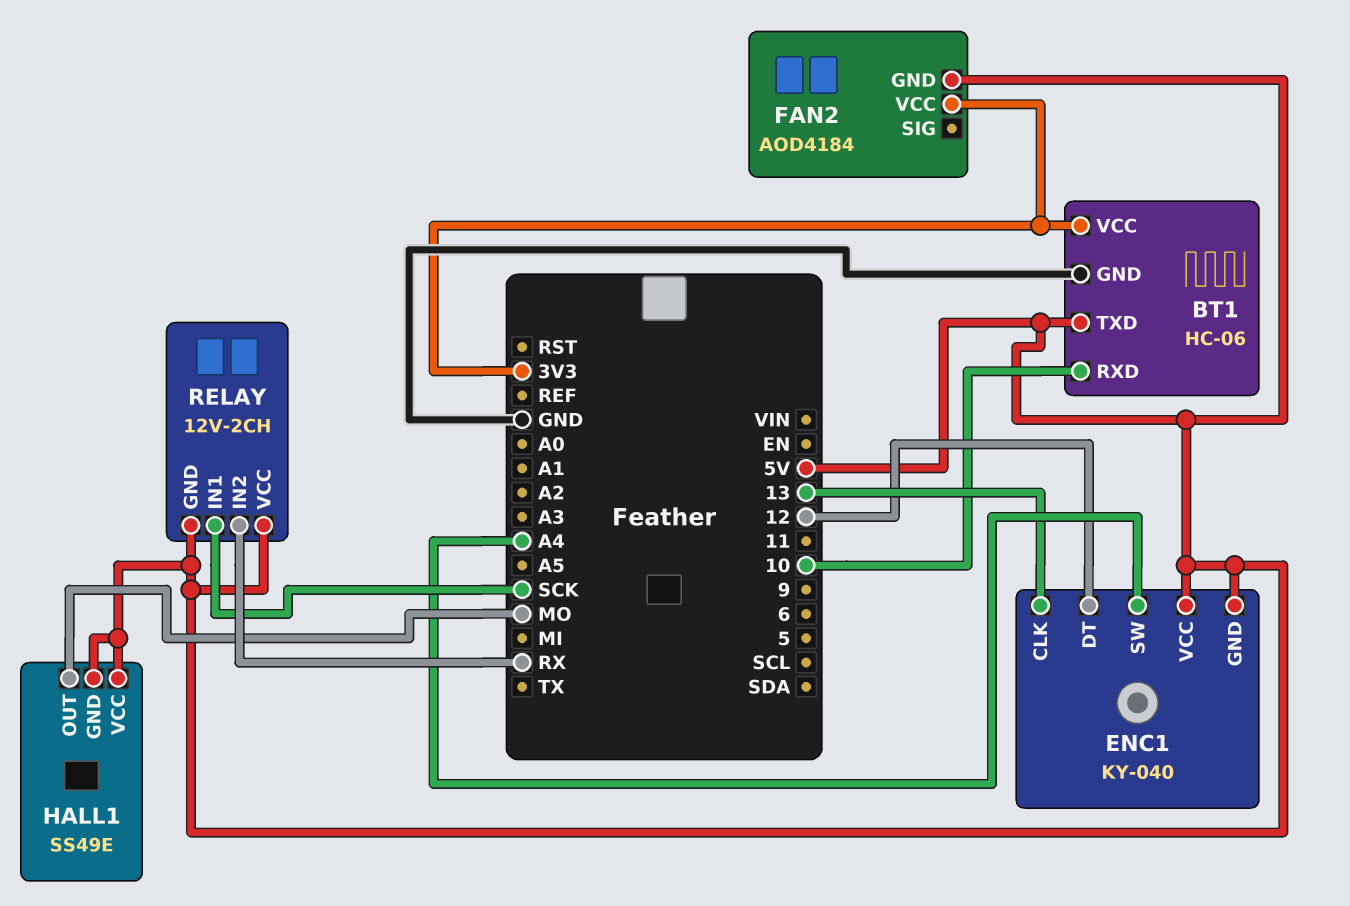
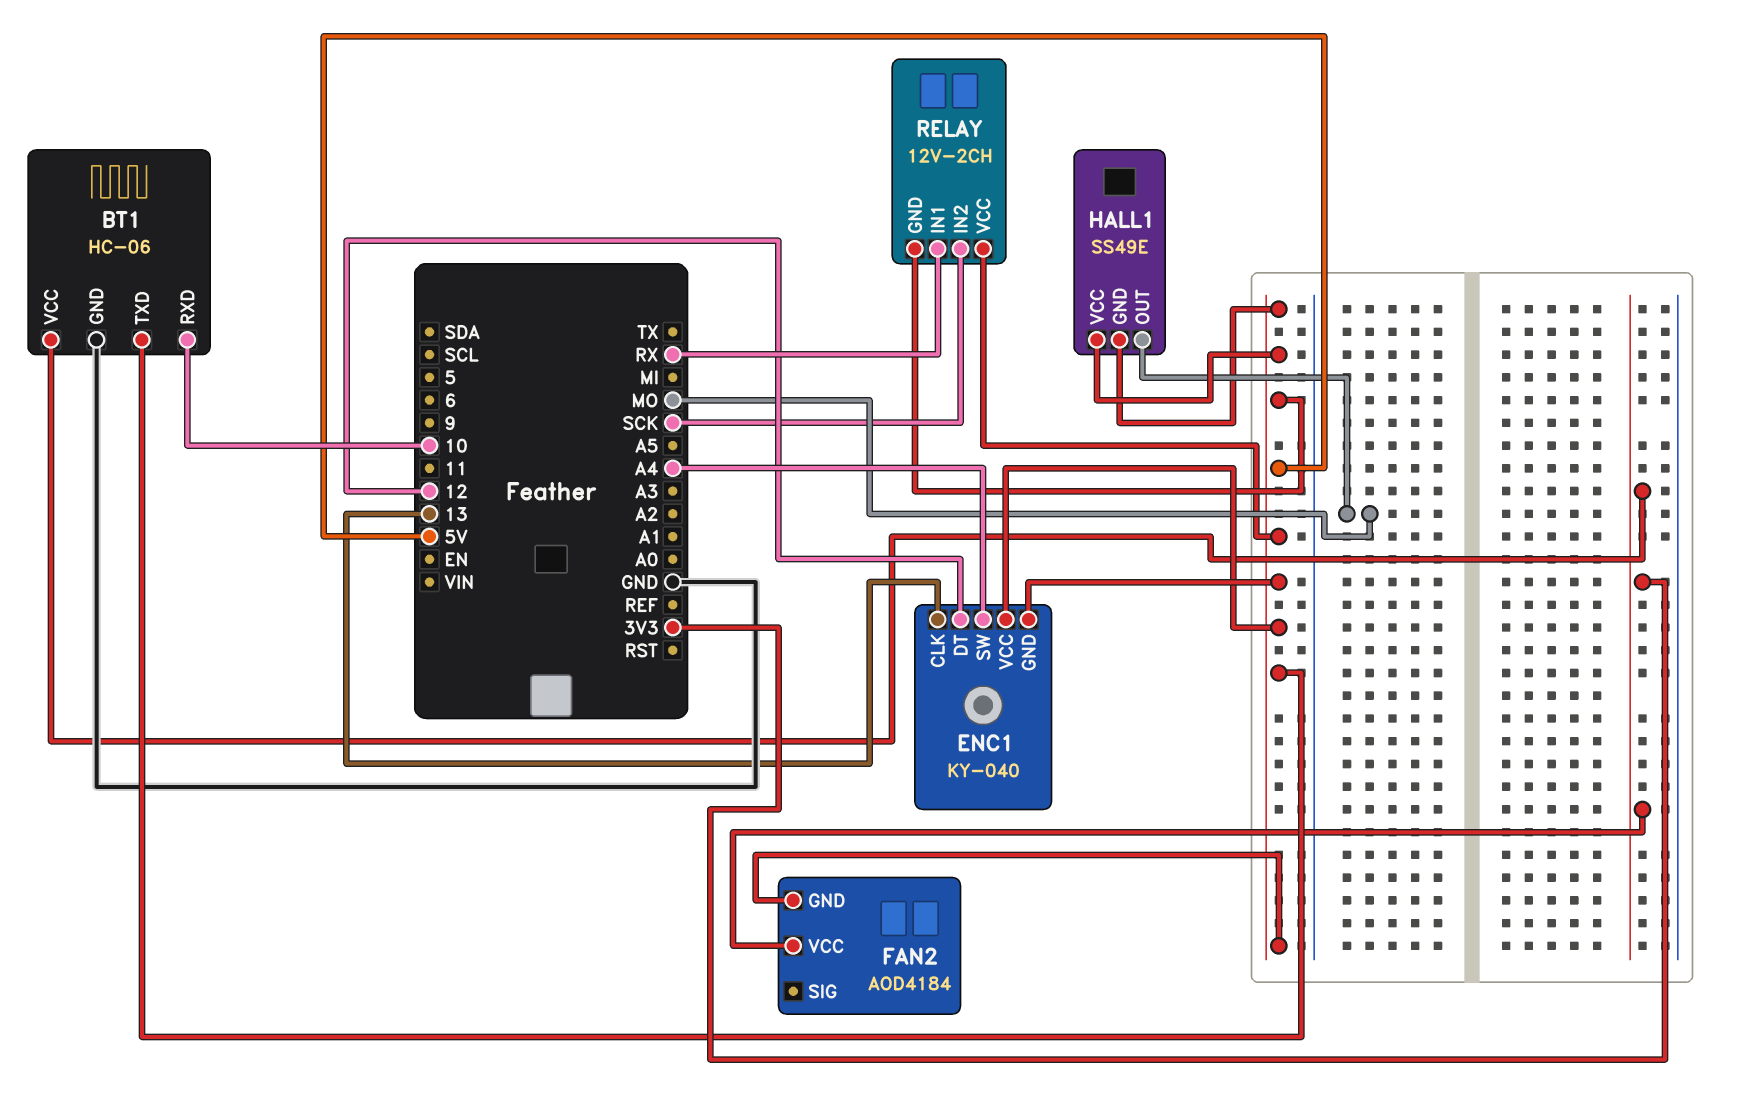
RELAY pin IN1: SCK -> RX
RELAY pin IN2: RX -> SCK

